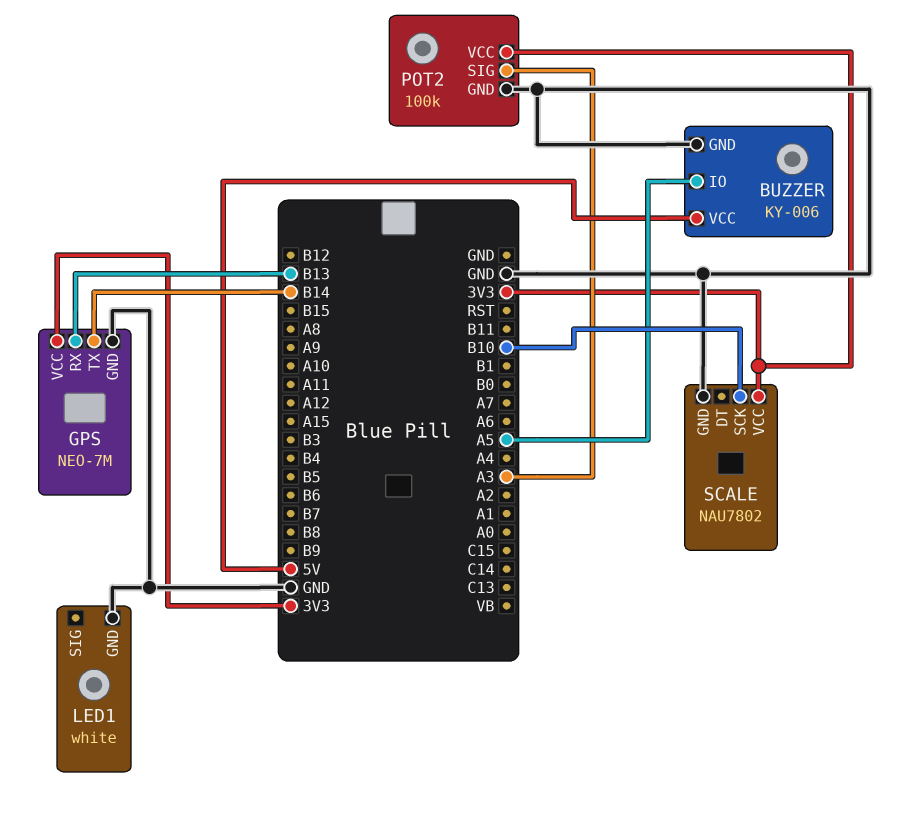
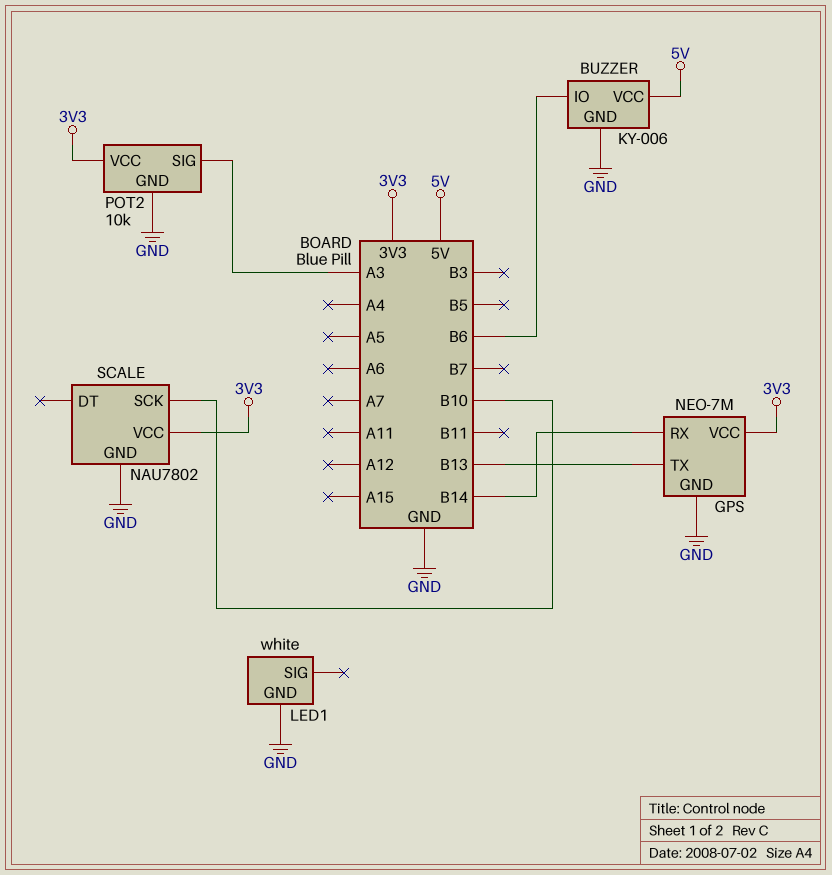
BUZZER pin IO: A5 -> B6
GPS pin RX: B13 -> B14
GPS pin TX: B14 -> B13
POT2: 100k -> 10k

